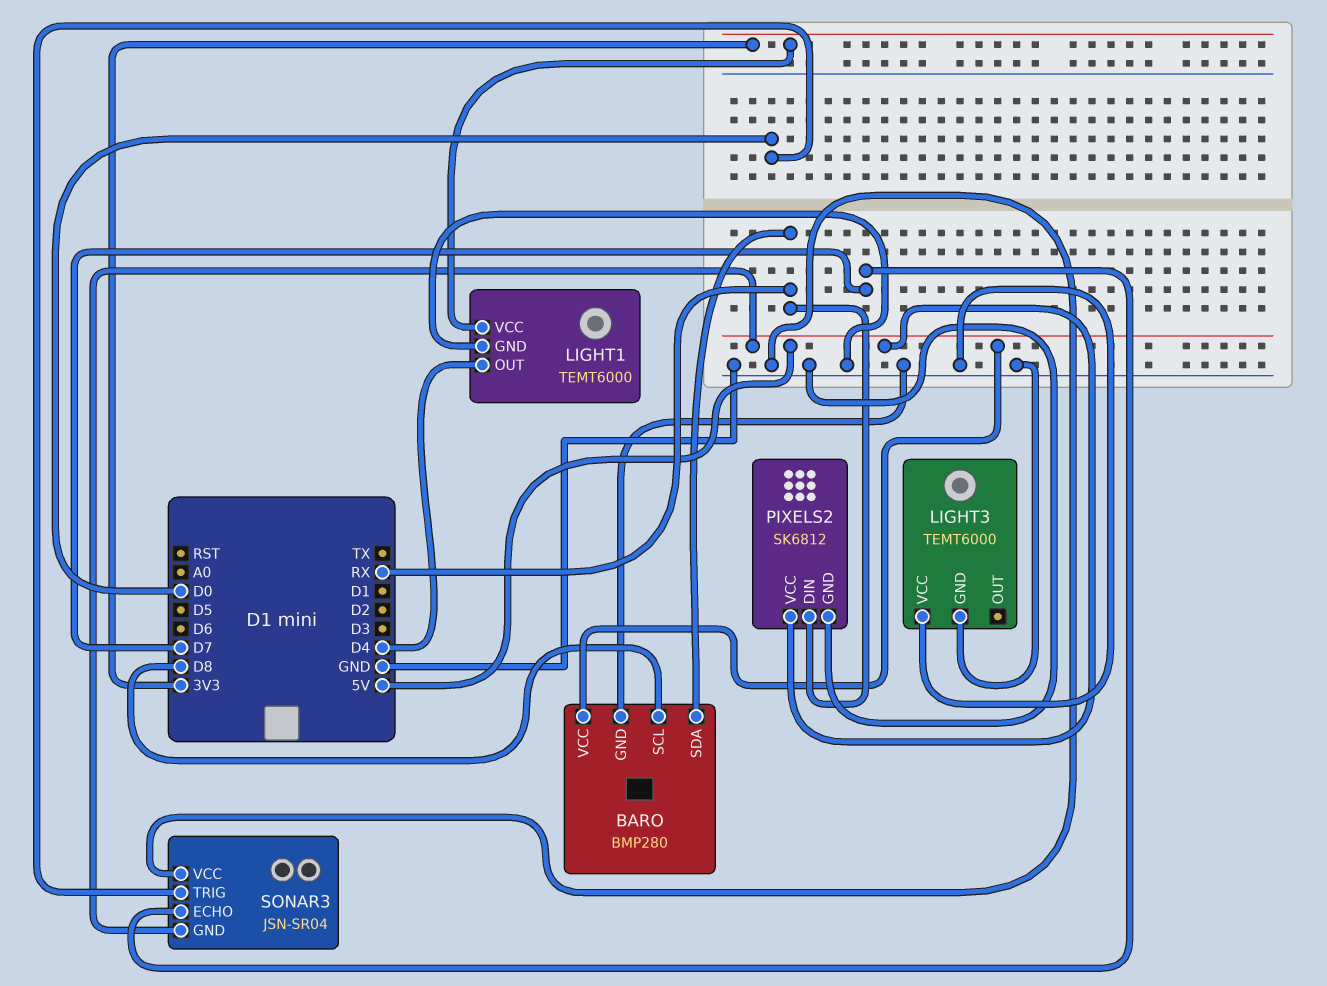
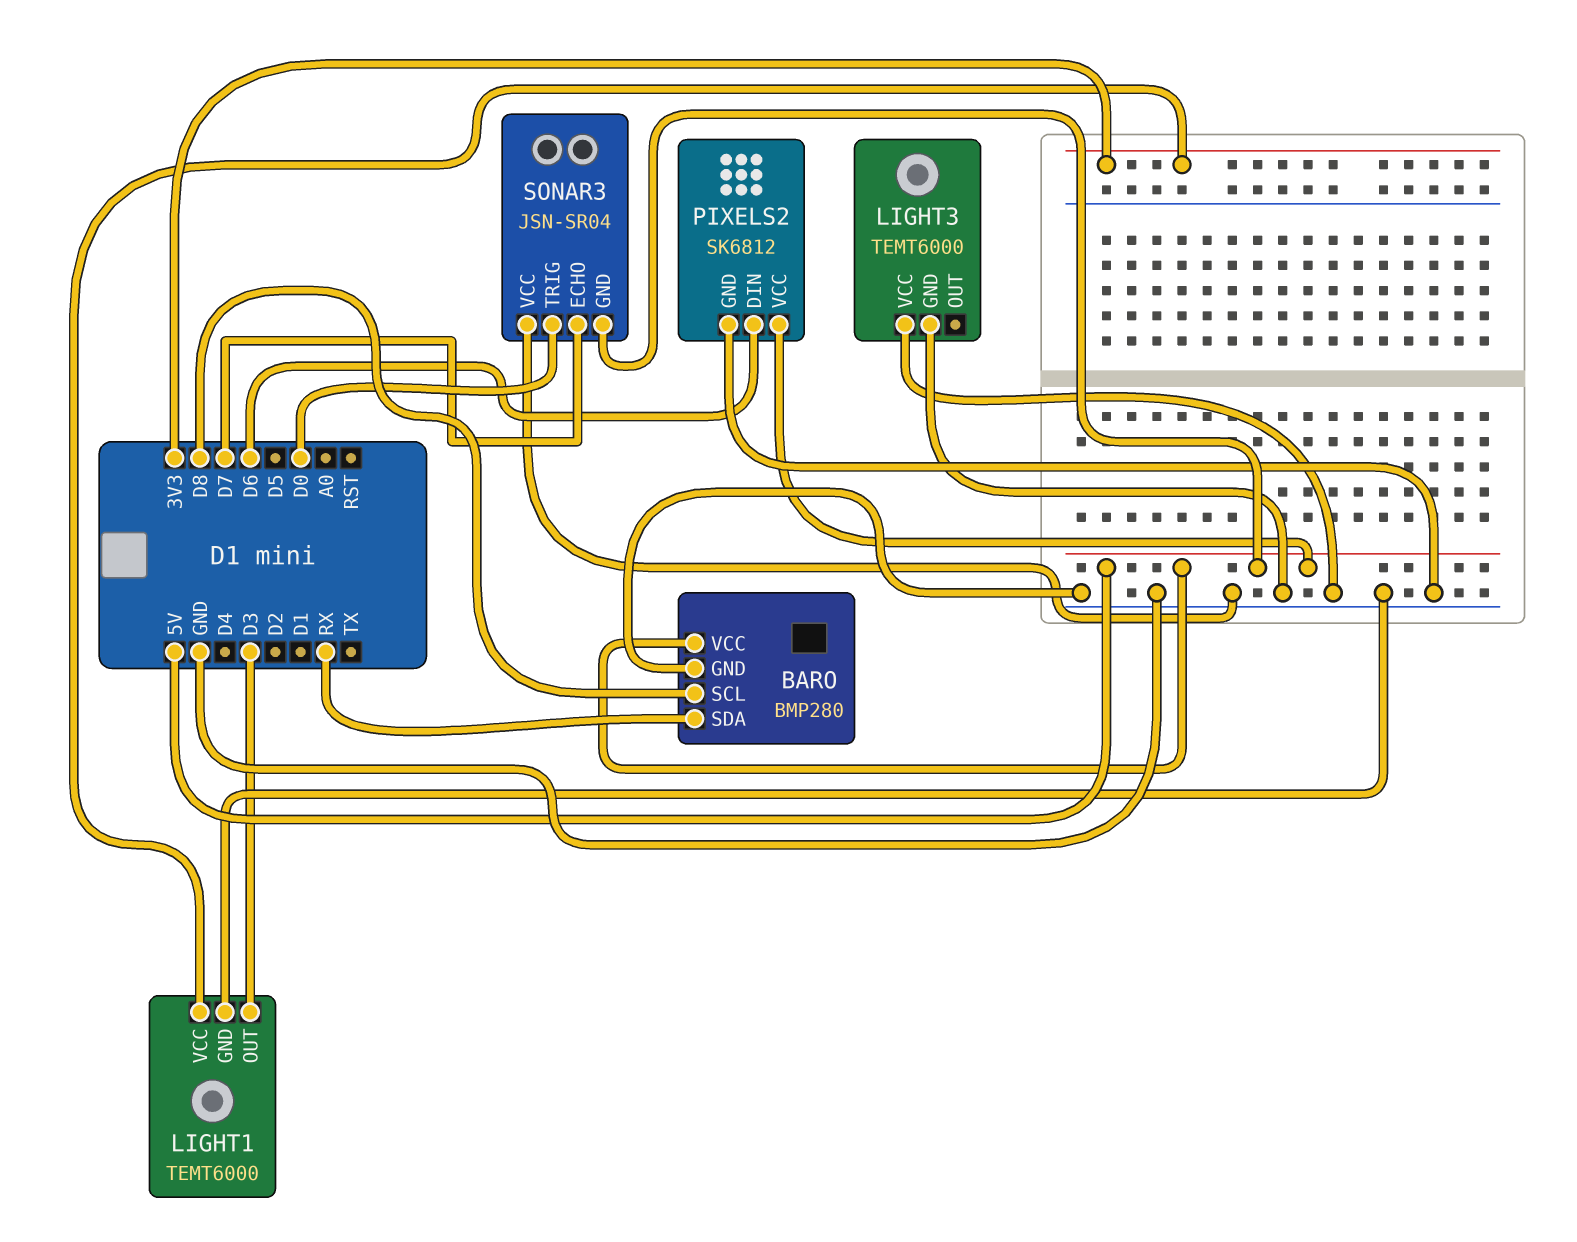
LIGHT1 pin OUT: D4 -> D3
PIXELS2 pin DIN: RX -> D6

